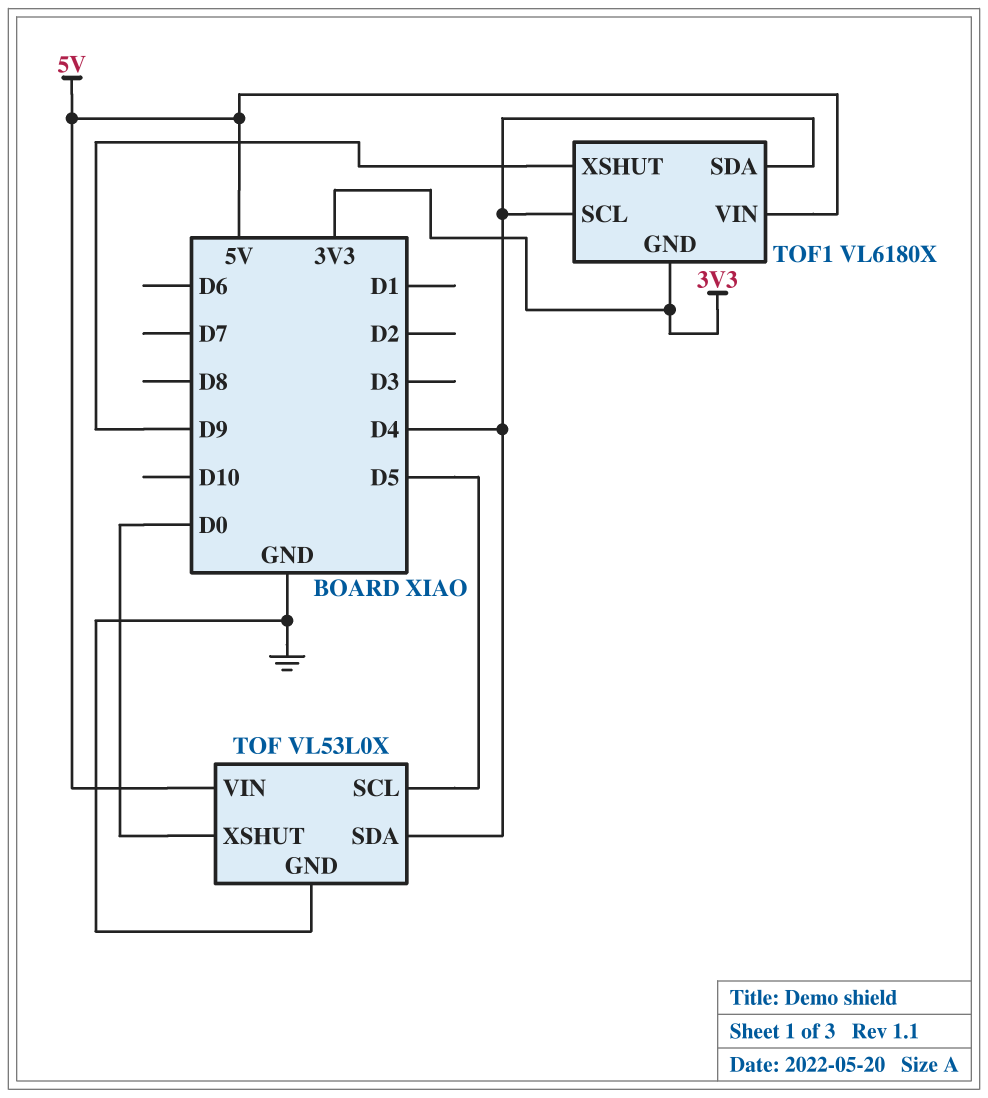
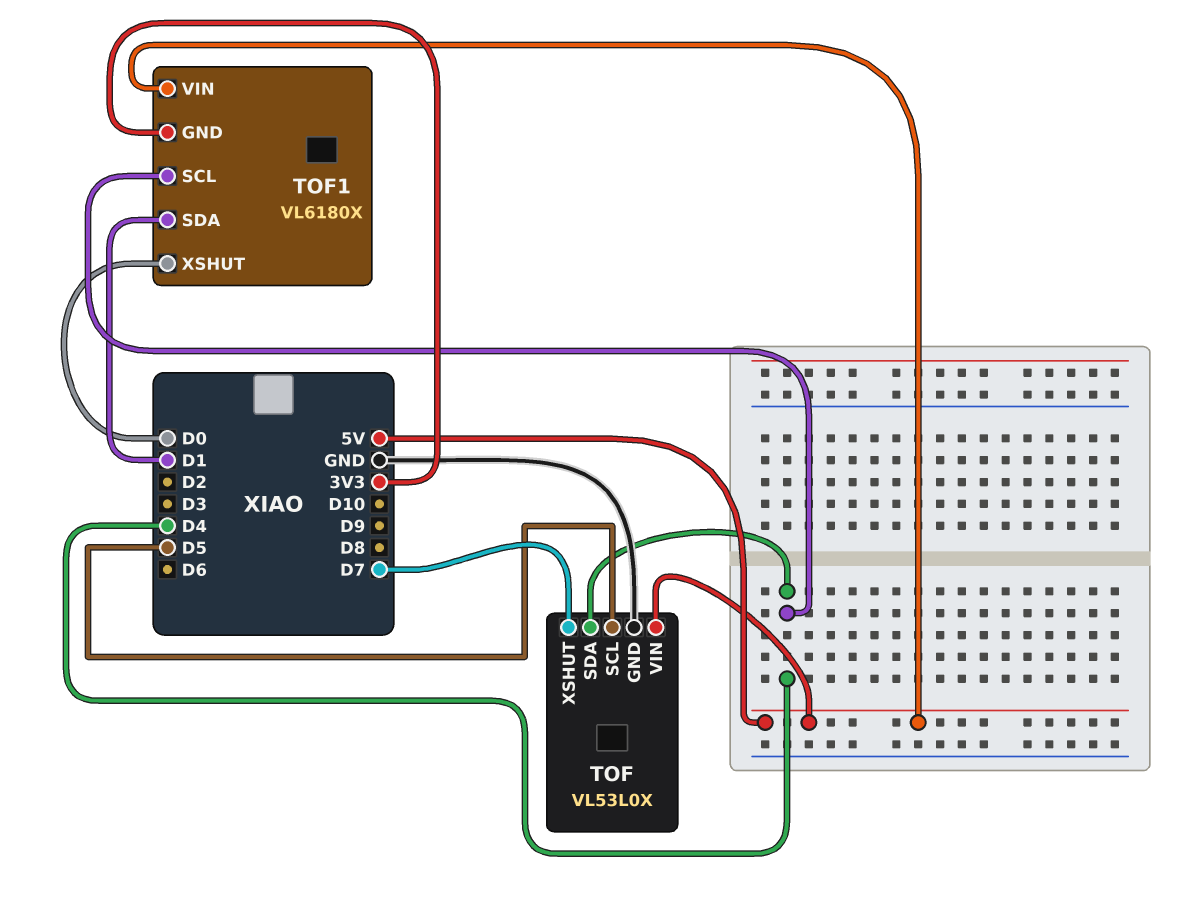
TOF pin XSHUT: D0 -> D7
TOF1 pin SDA: D4 -> D1
TOF1 pin XSHUT: D9 -> D0

